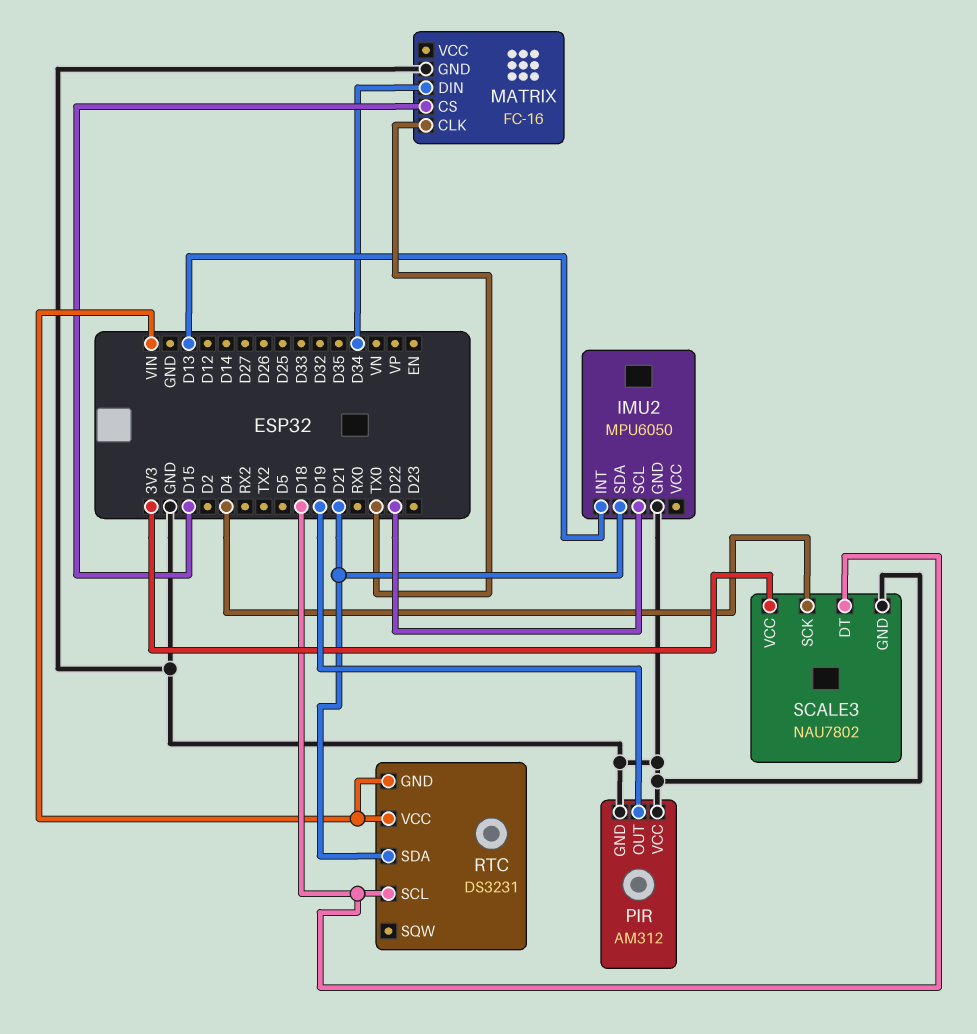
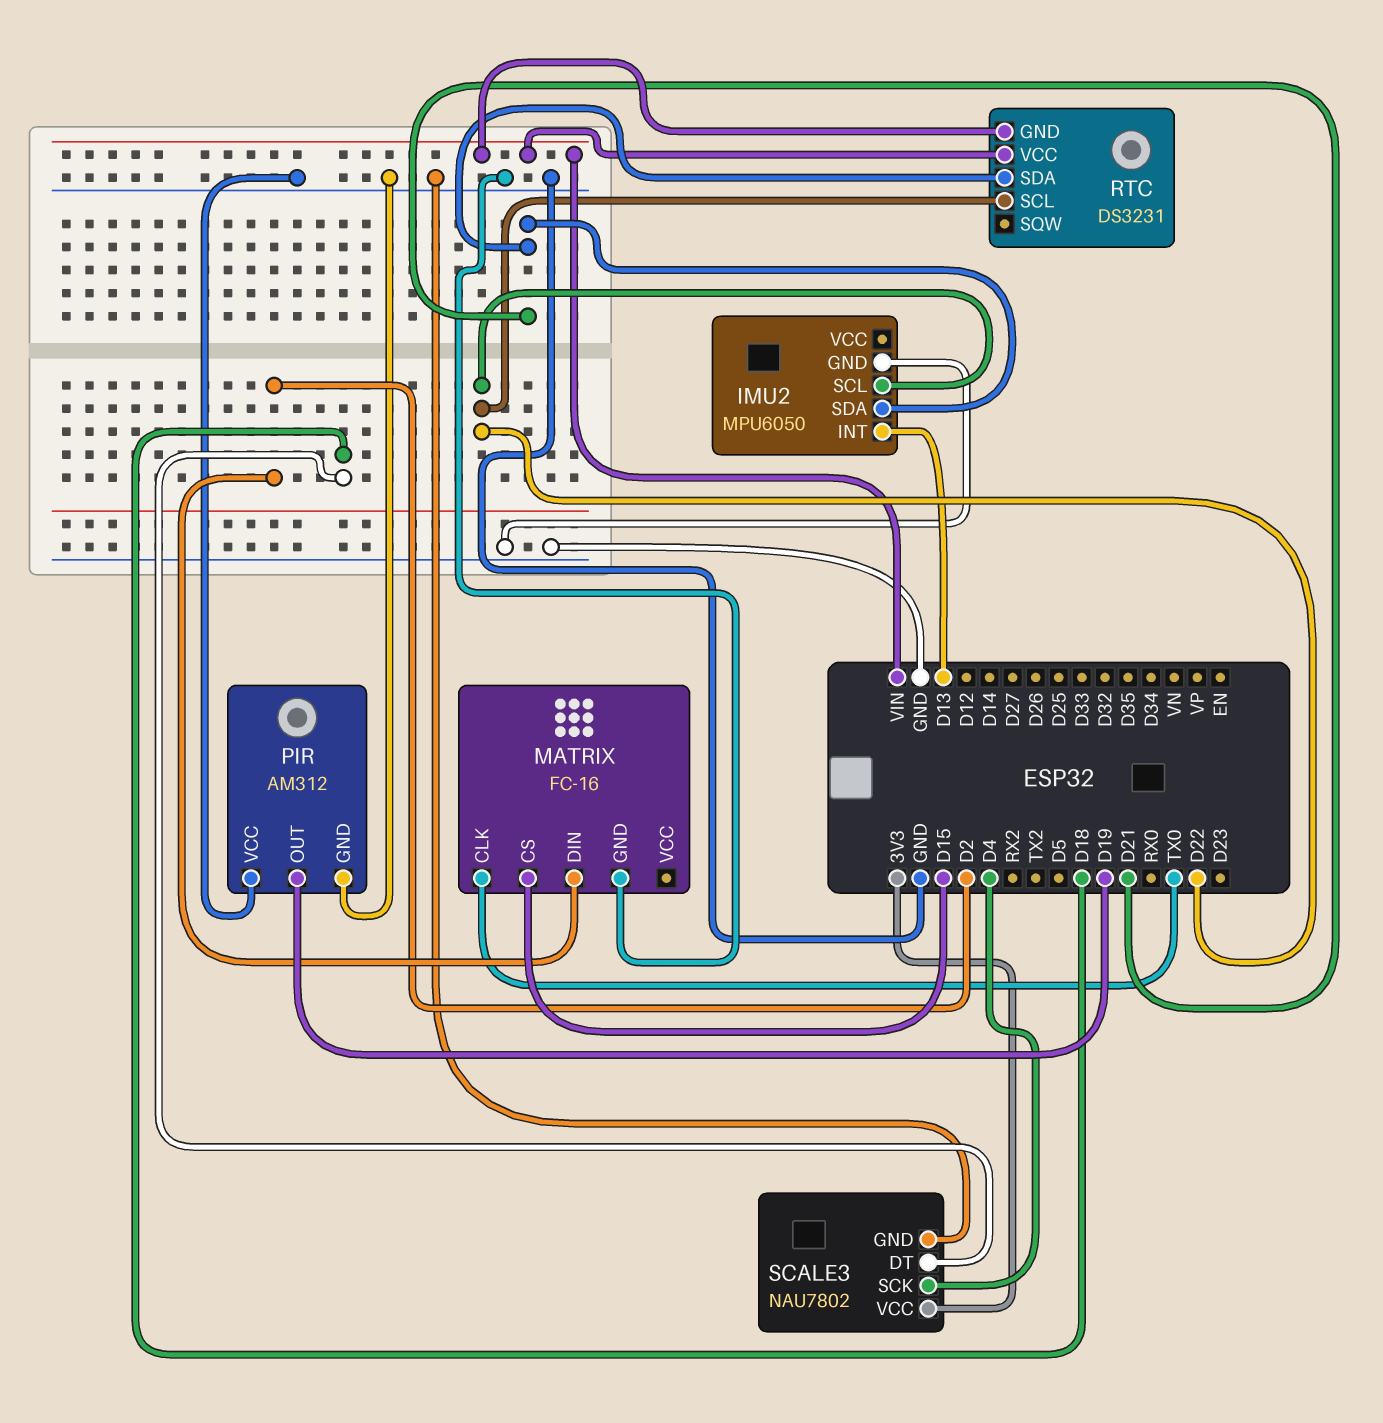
MATRIX pin DIN: D34 -> D2
RTC pin SCL: D18 -> D22

